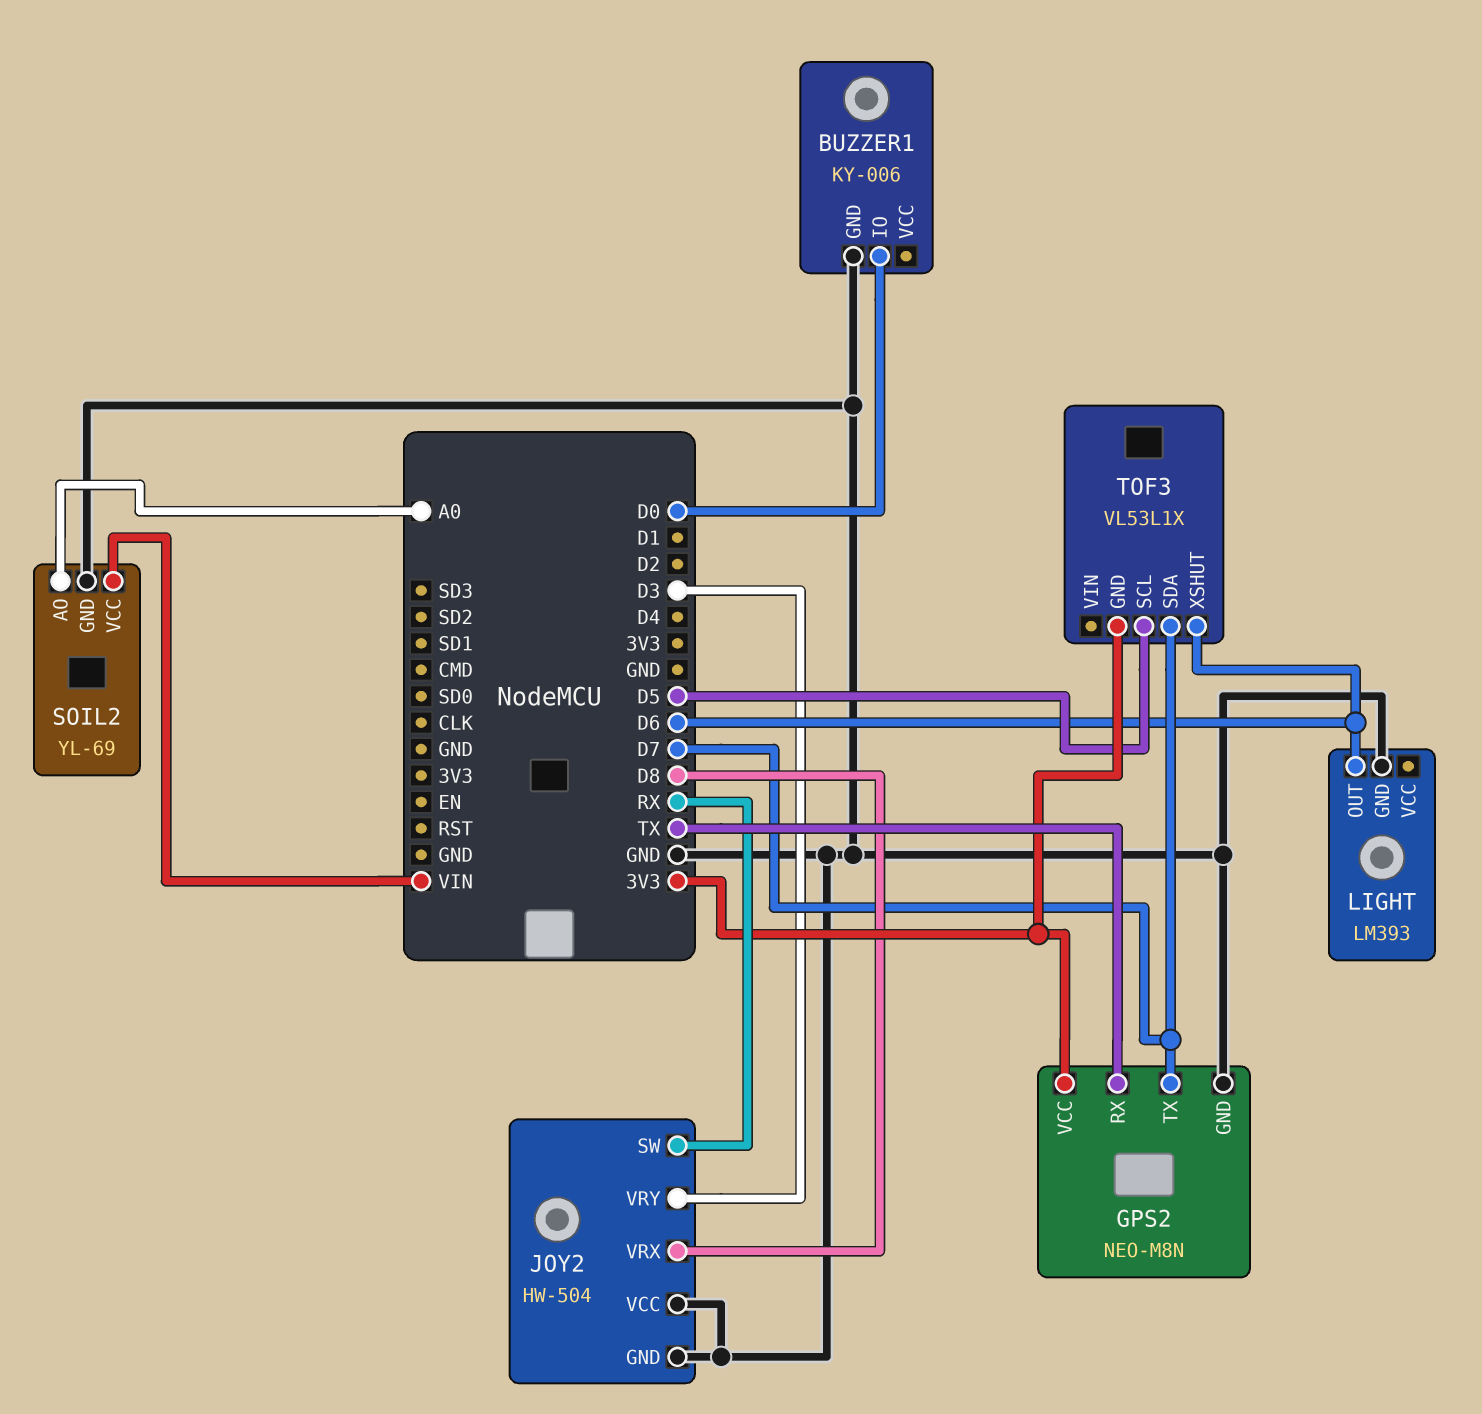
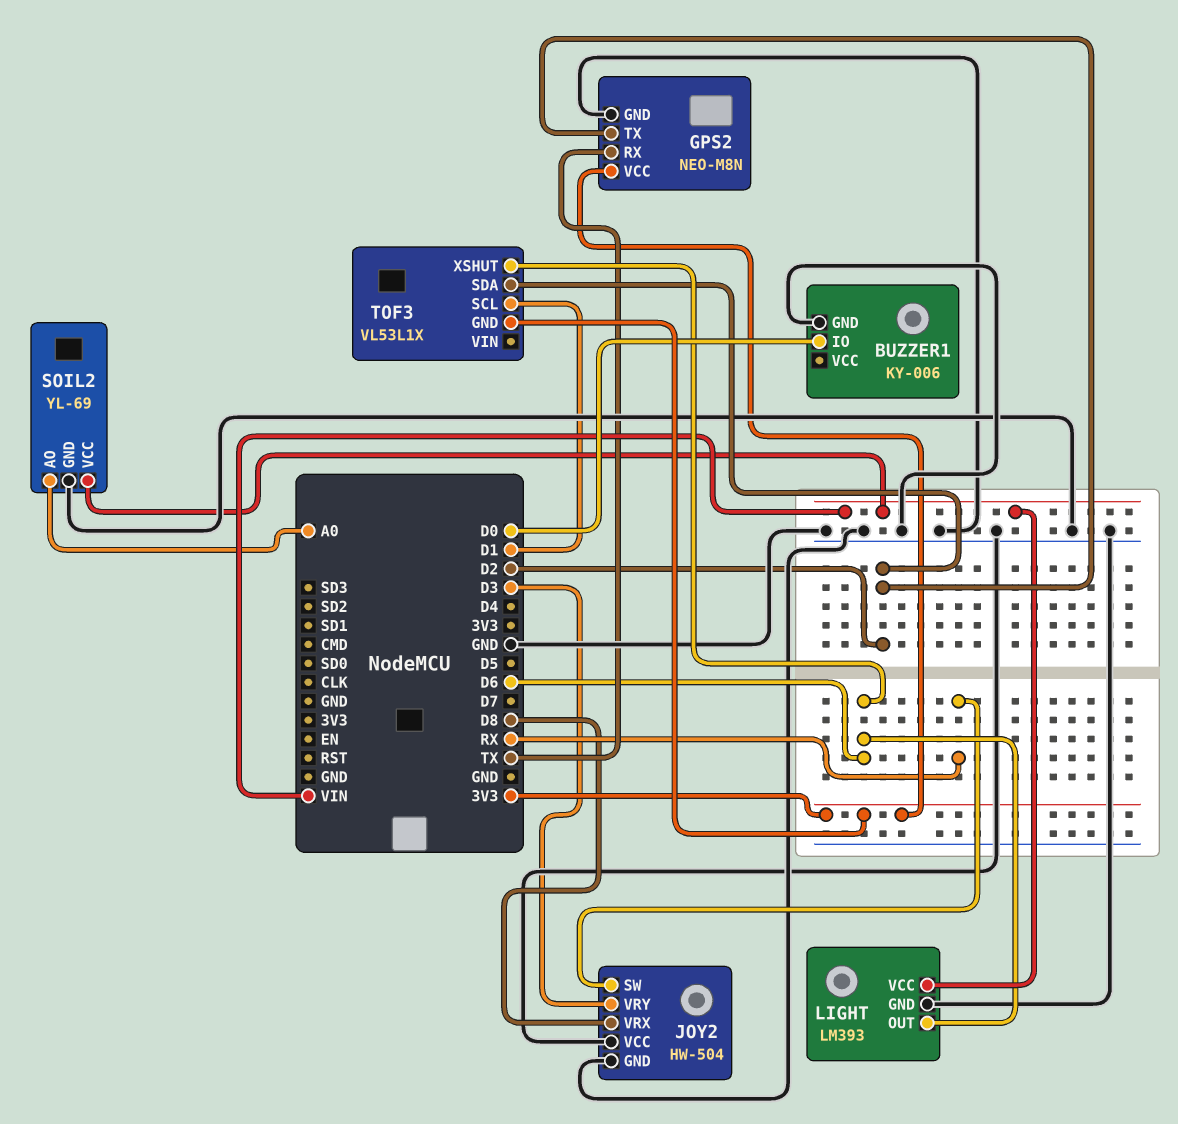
GPS2 pin TX: D7 -> D2
LIGHT pin VCC: none -> VIN
TOF3 pin SCL: D5 -> D1
TOF3 pin SDA: D7 -> D2

